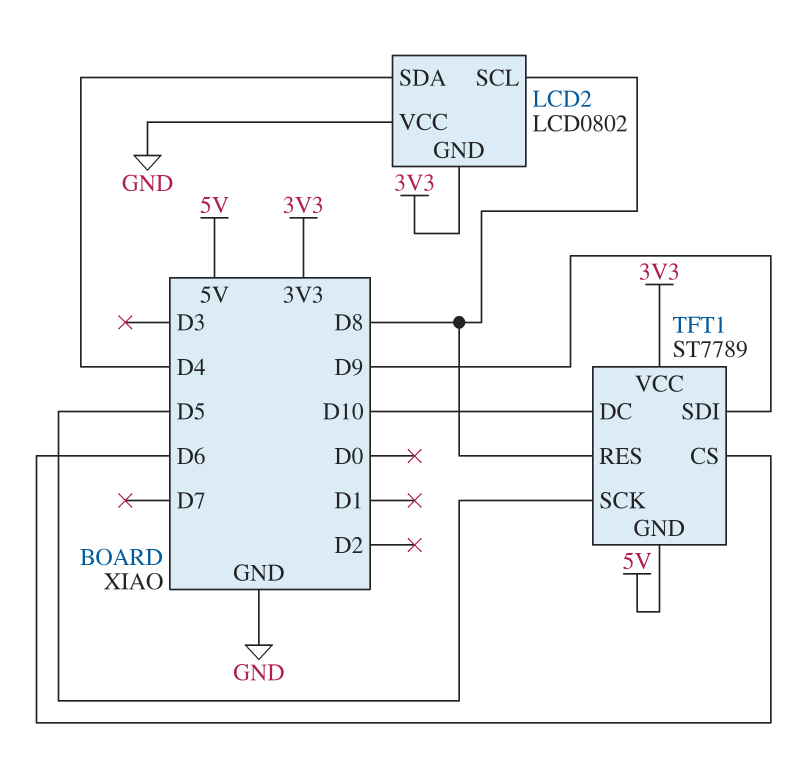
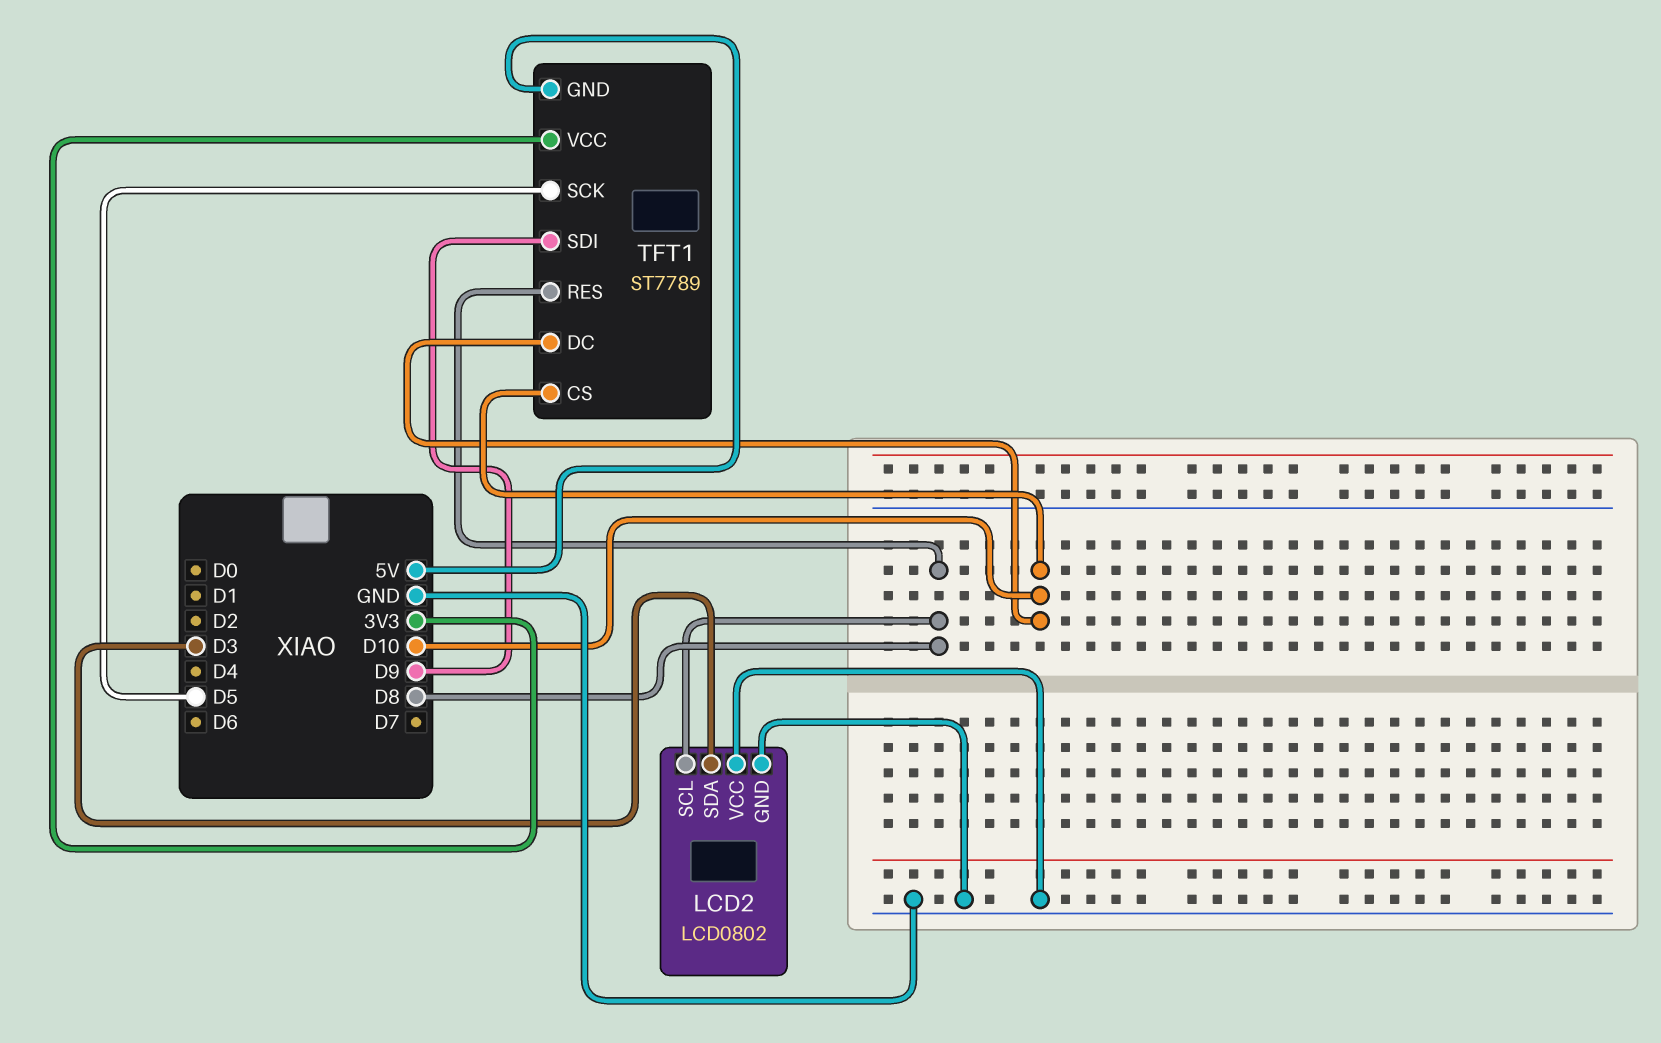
LCD2 pin GND: 3V3 -> GND
LCD2 pin SDA: D4 -> D3
TFT1 pin CS: D6 -> D10

